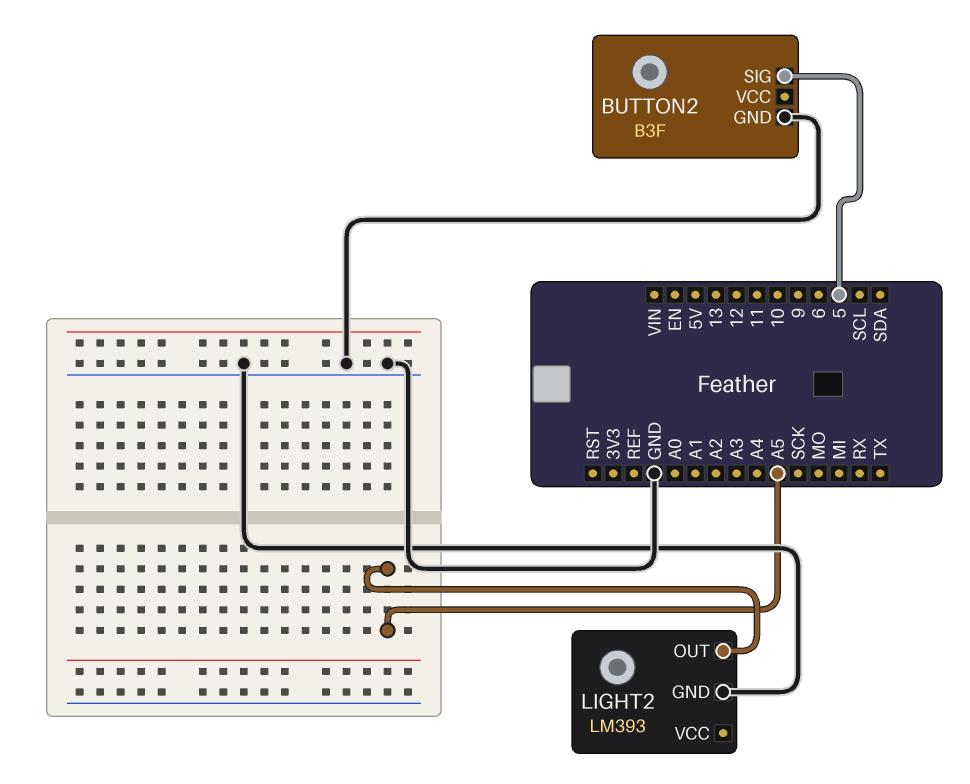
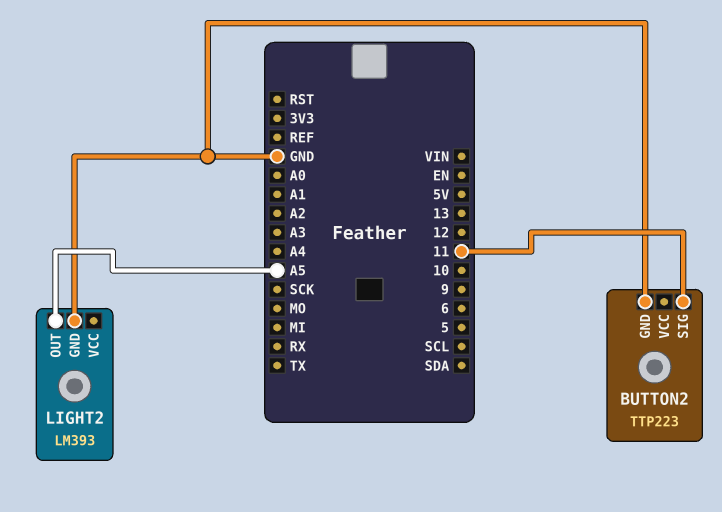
BUTTON2: B3F -> TTP223
BUTTON2 pin SIG: 5 -> 11

